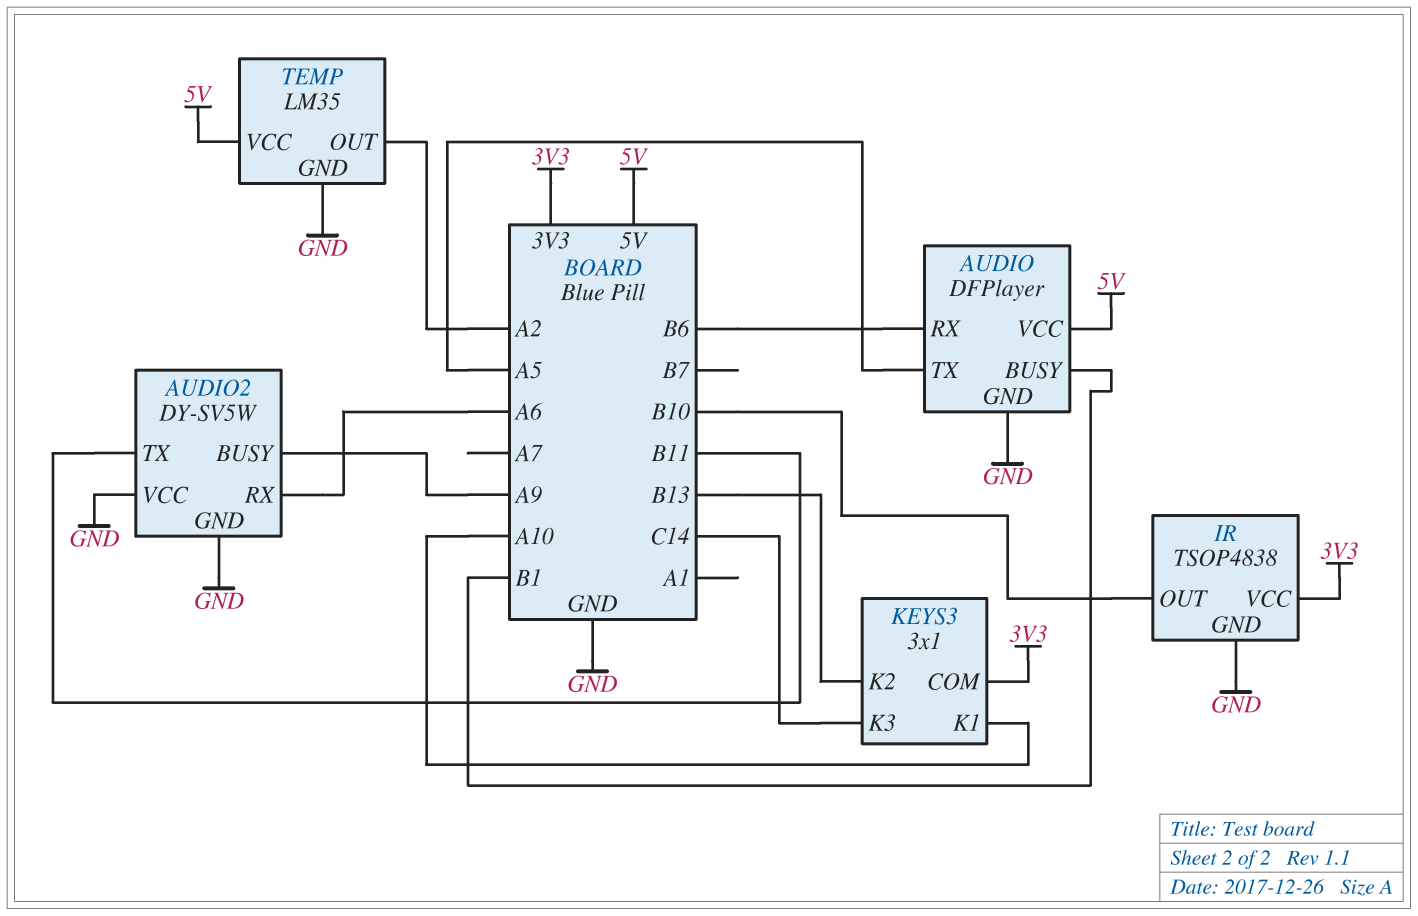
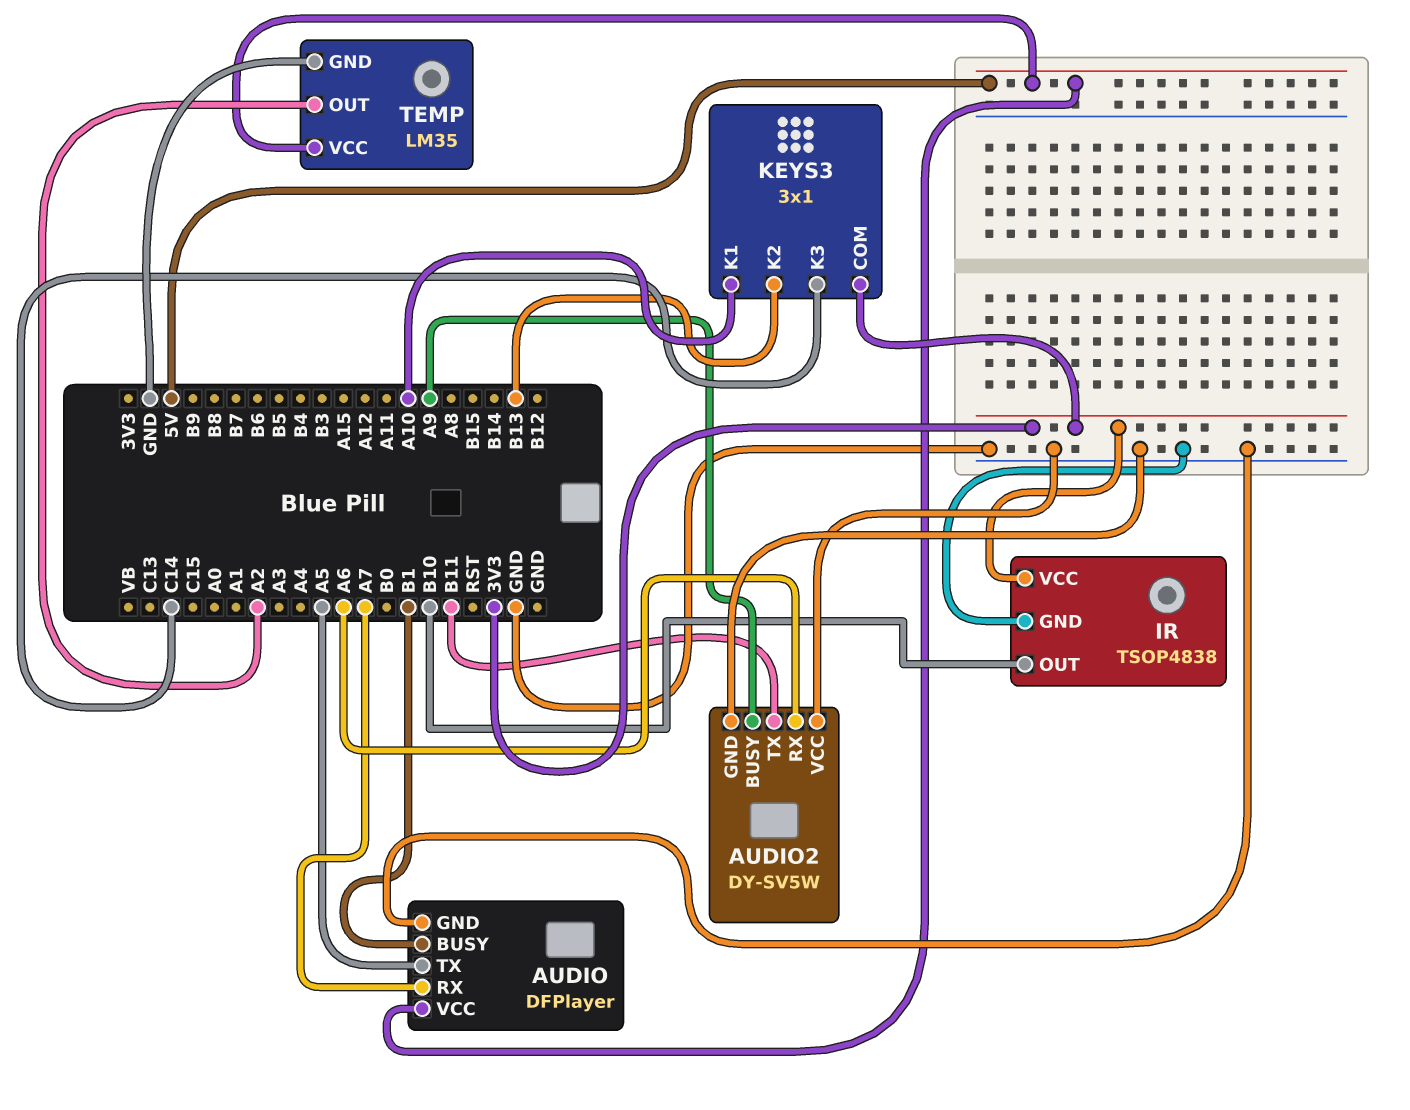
AUDIO pin RX: B6 -> A7

